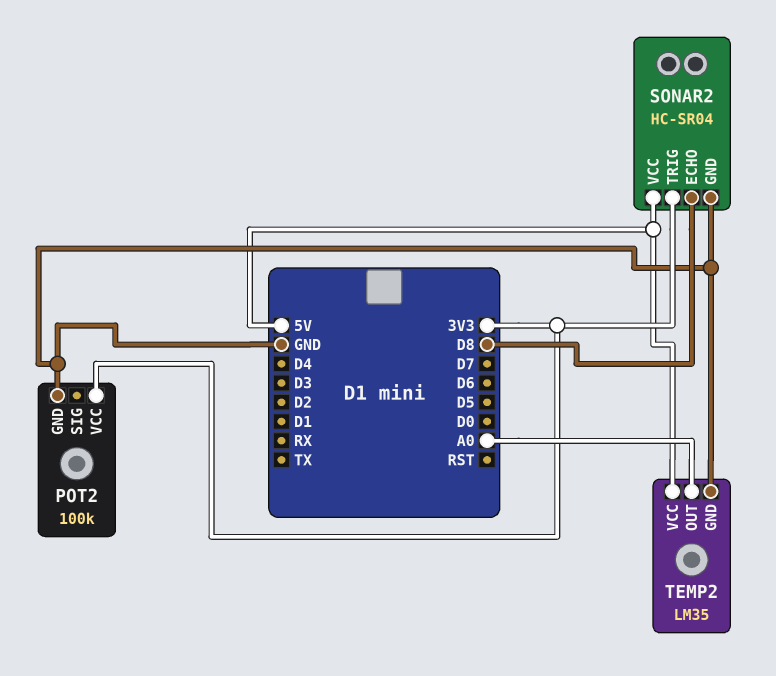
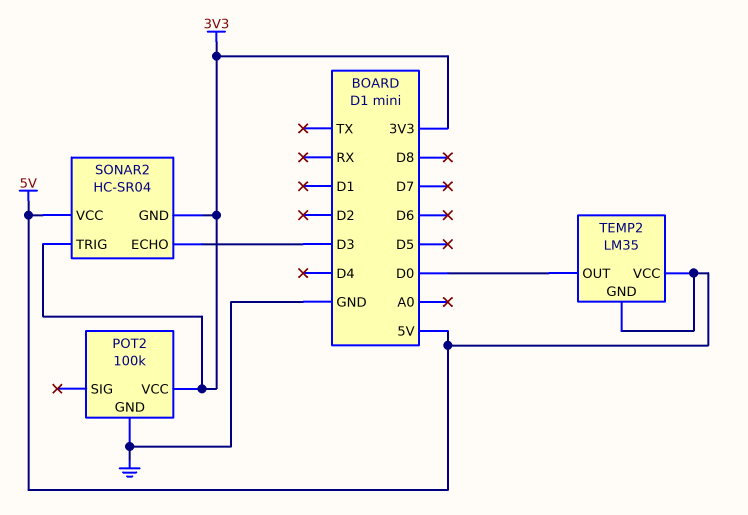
SONAR2 pin ECHO: D8 -> D3
SONAR2 pin GND: GND -> 3V3
TEMP2 pin GND: GND -> 5V
TEMP2 pin OUT: A0 -> D0

